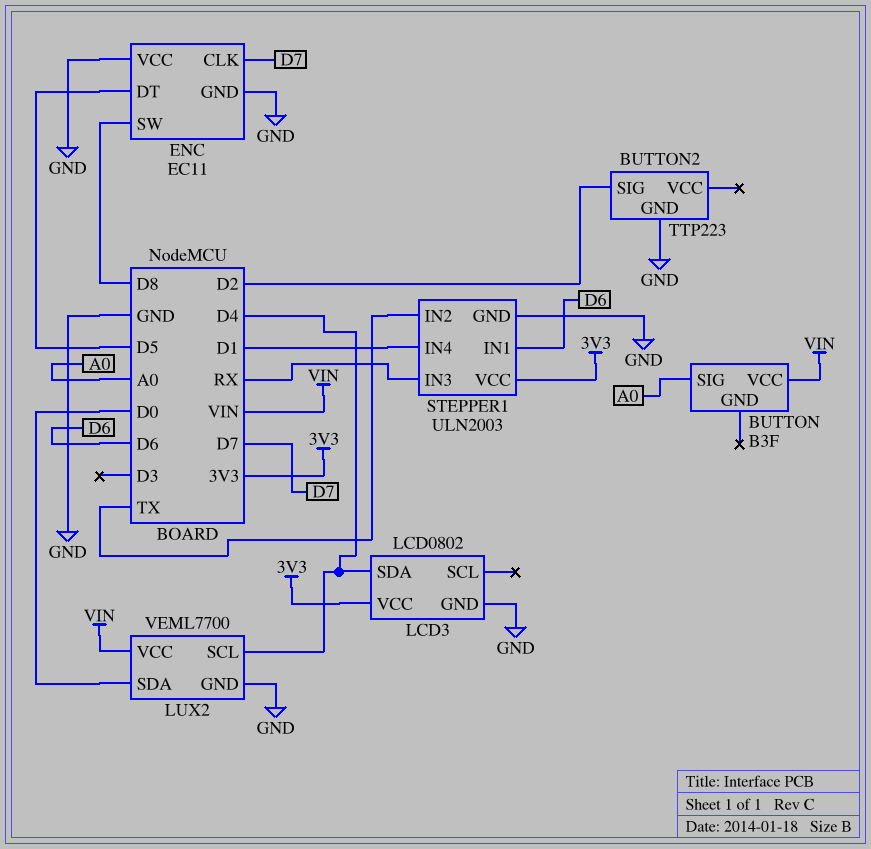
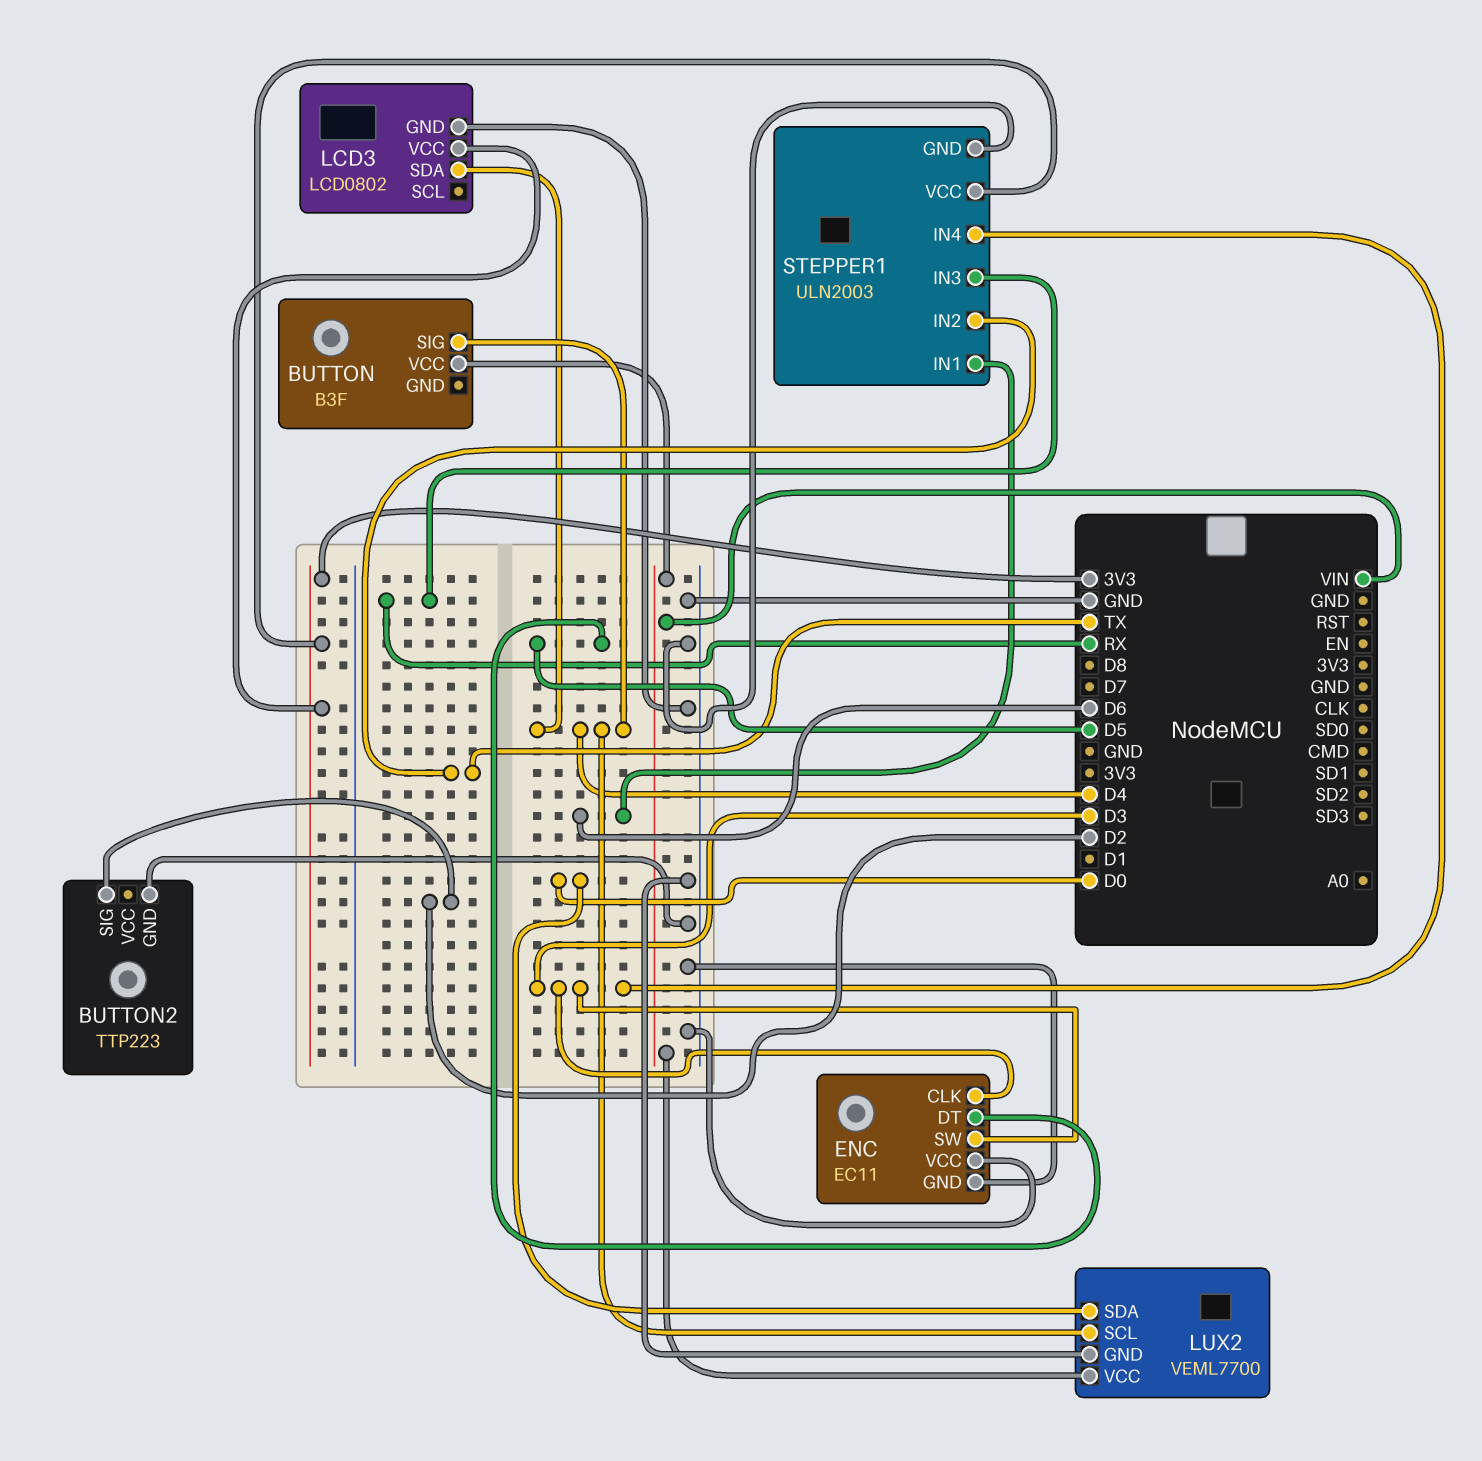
BUTTON pin SIG: A0 -> D4
ENC pin CLK: D7 -> D3
ENC pin SW: D8 -> D3
STEPPER1 pin IN4: D1 -> D3

